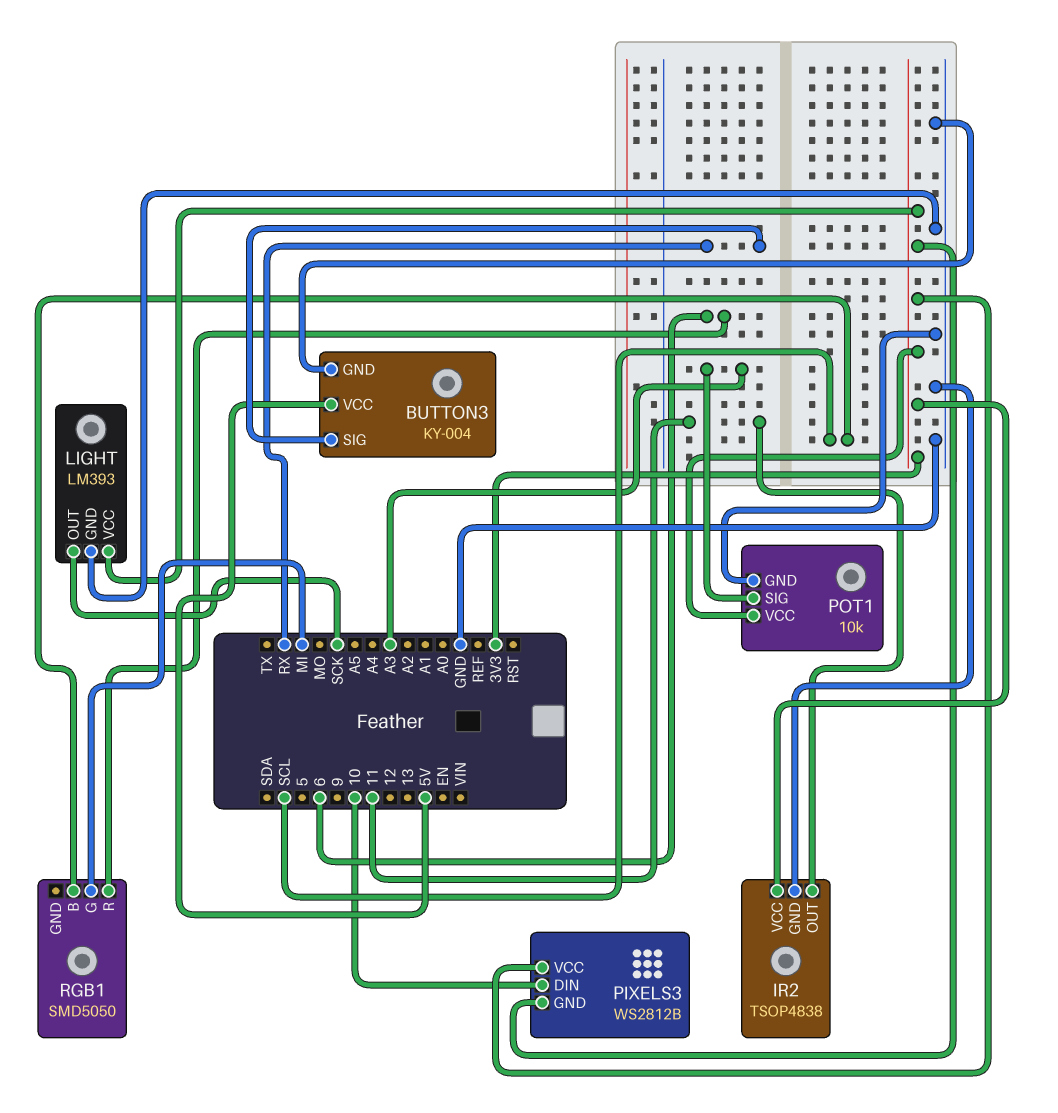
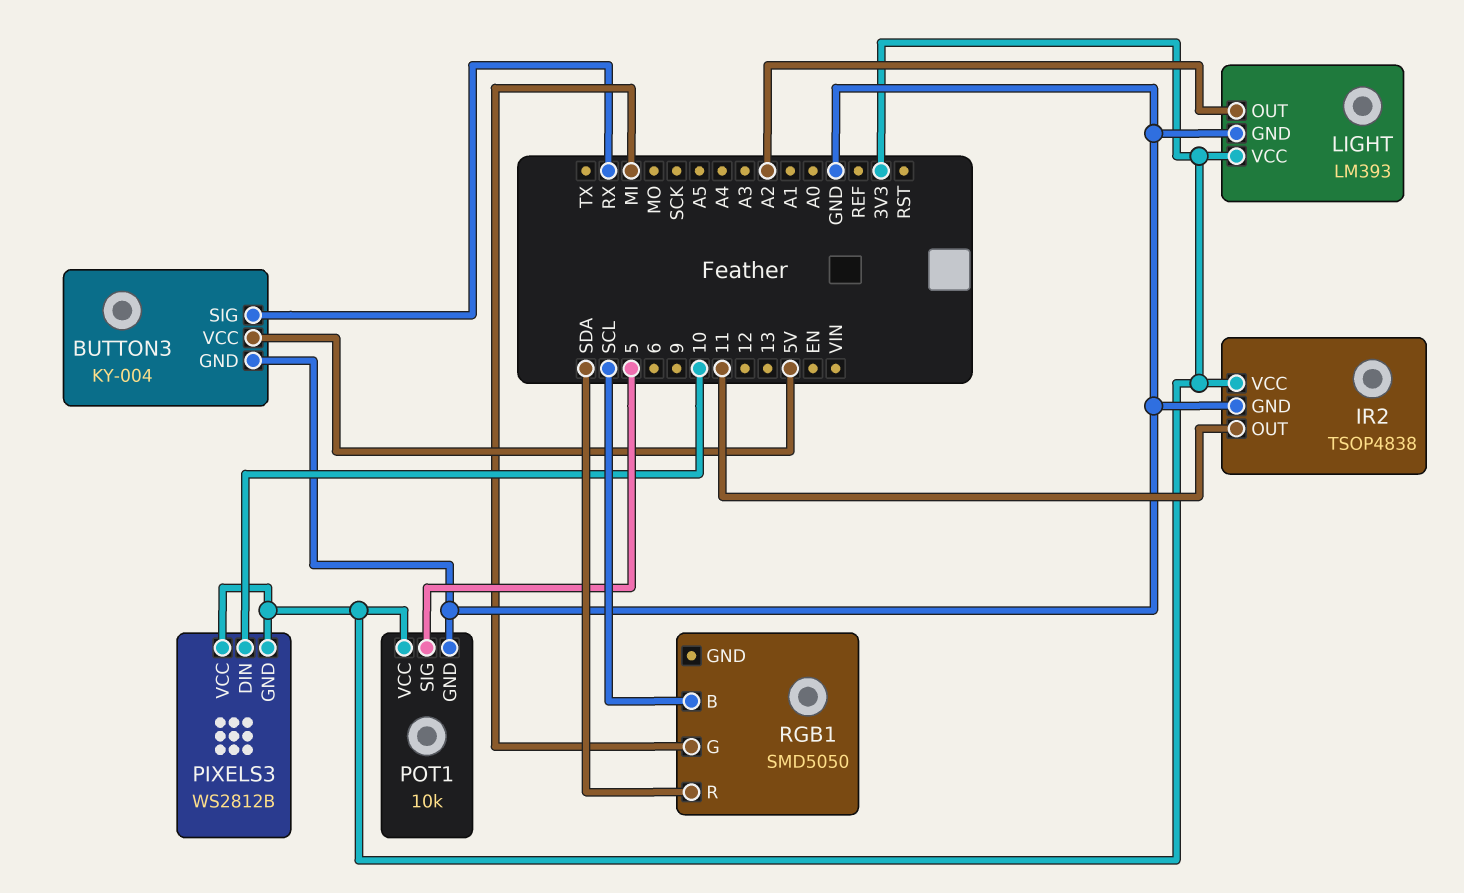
LIGHT pin OUT: SCK -> A2
POT1 pin SIG: A3 -> 5
RGB1 pin R: 6 -> SDA

